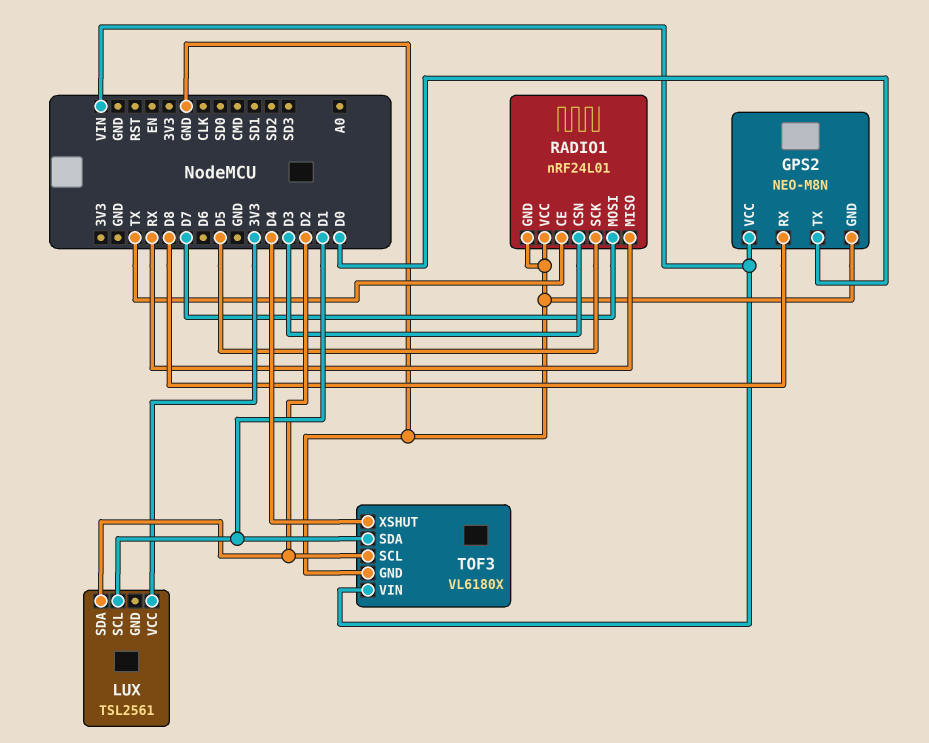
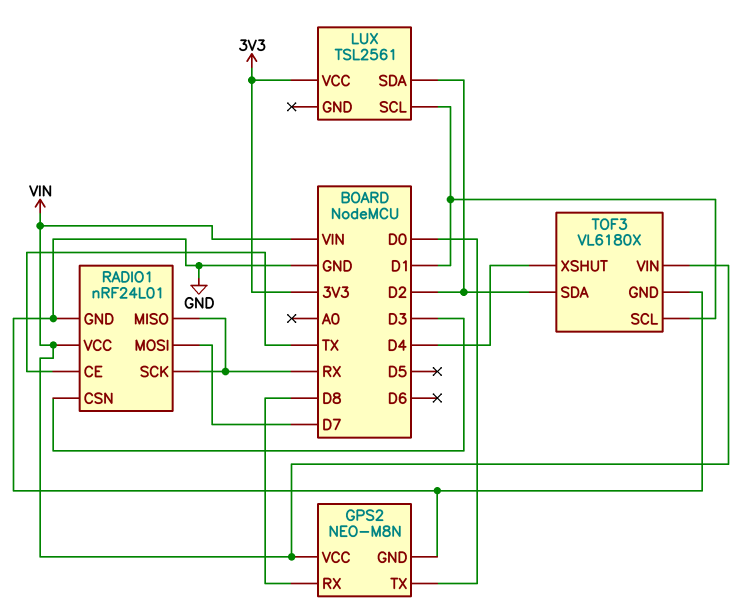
RADIO1 pin SCK: D5 -> RX
RADIO1 pin VCC: GND -> VIN
TOF3 pin SCL: D2 -> D1
TOF3 pin SDA: D1 -> D2

